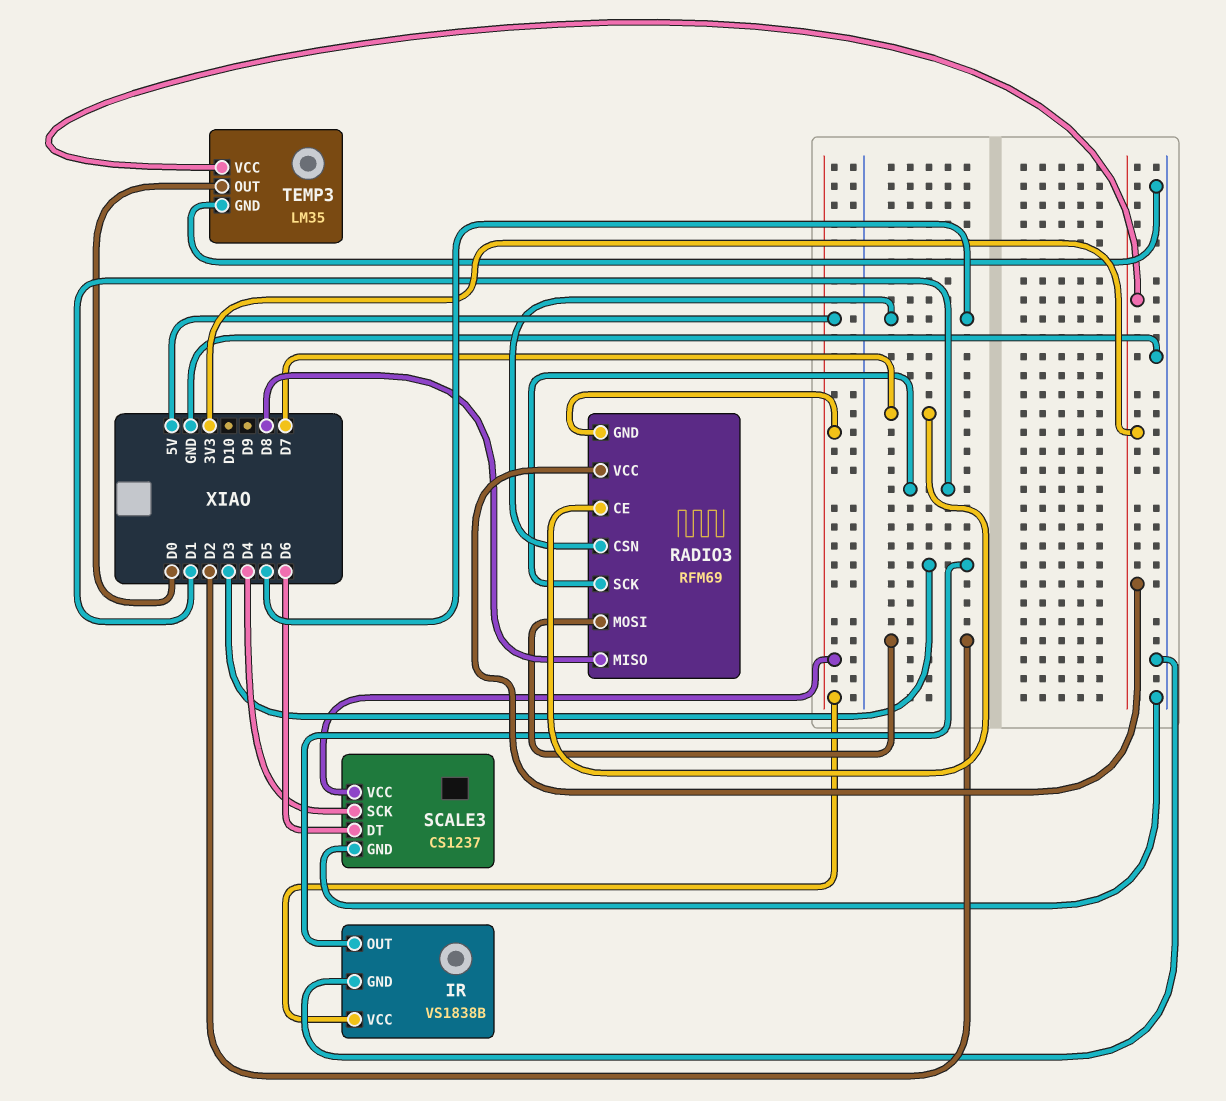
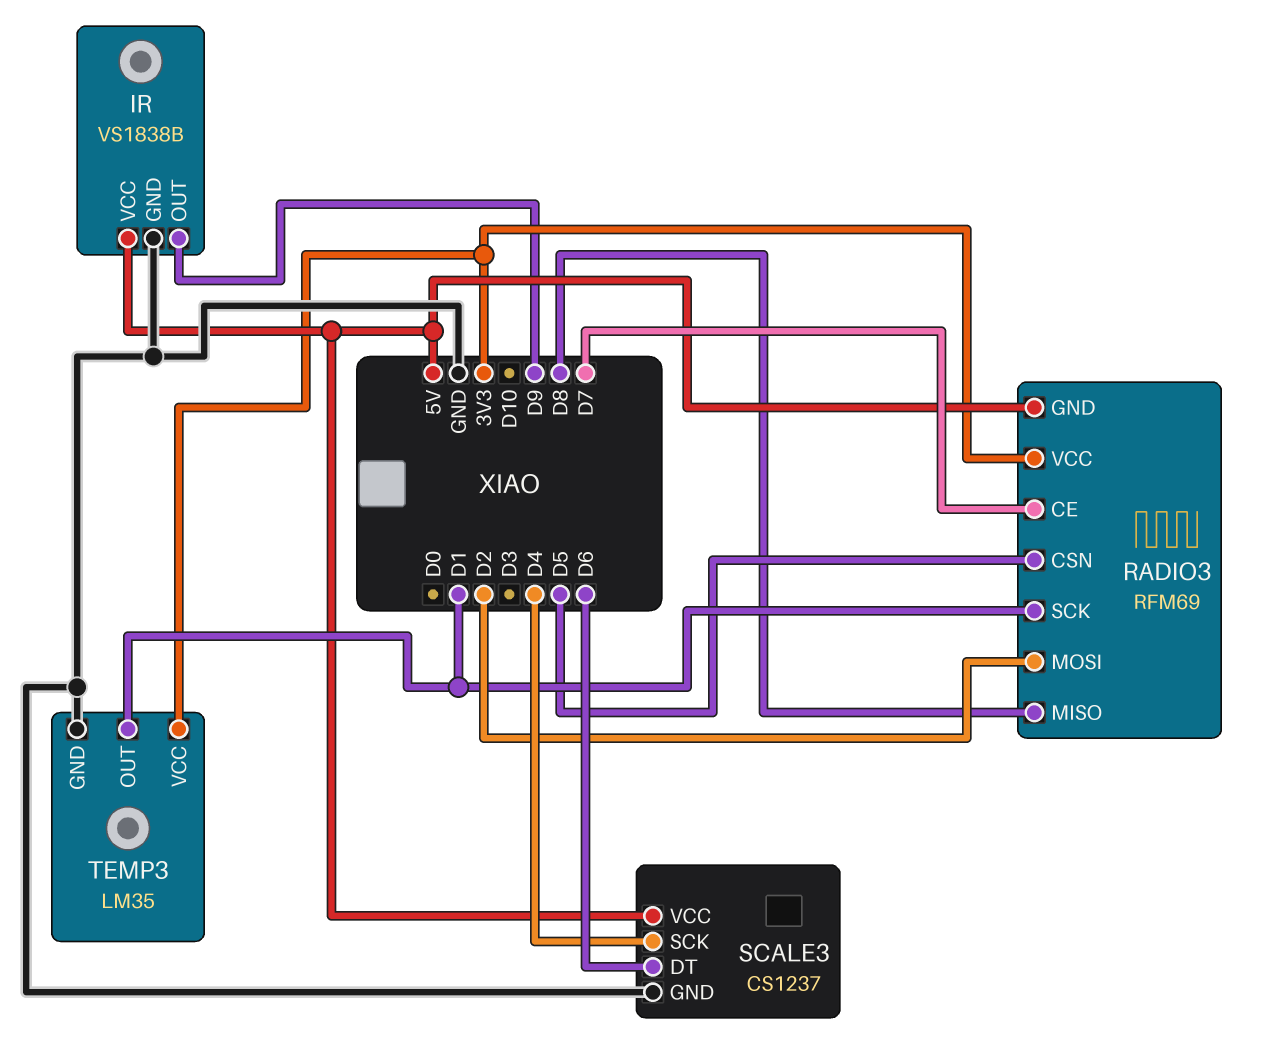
IR pin OUT: D3 -> D9
TEMP3 pin OUT: D0 -> D1

